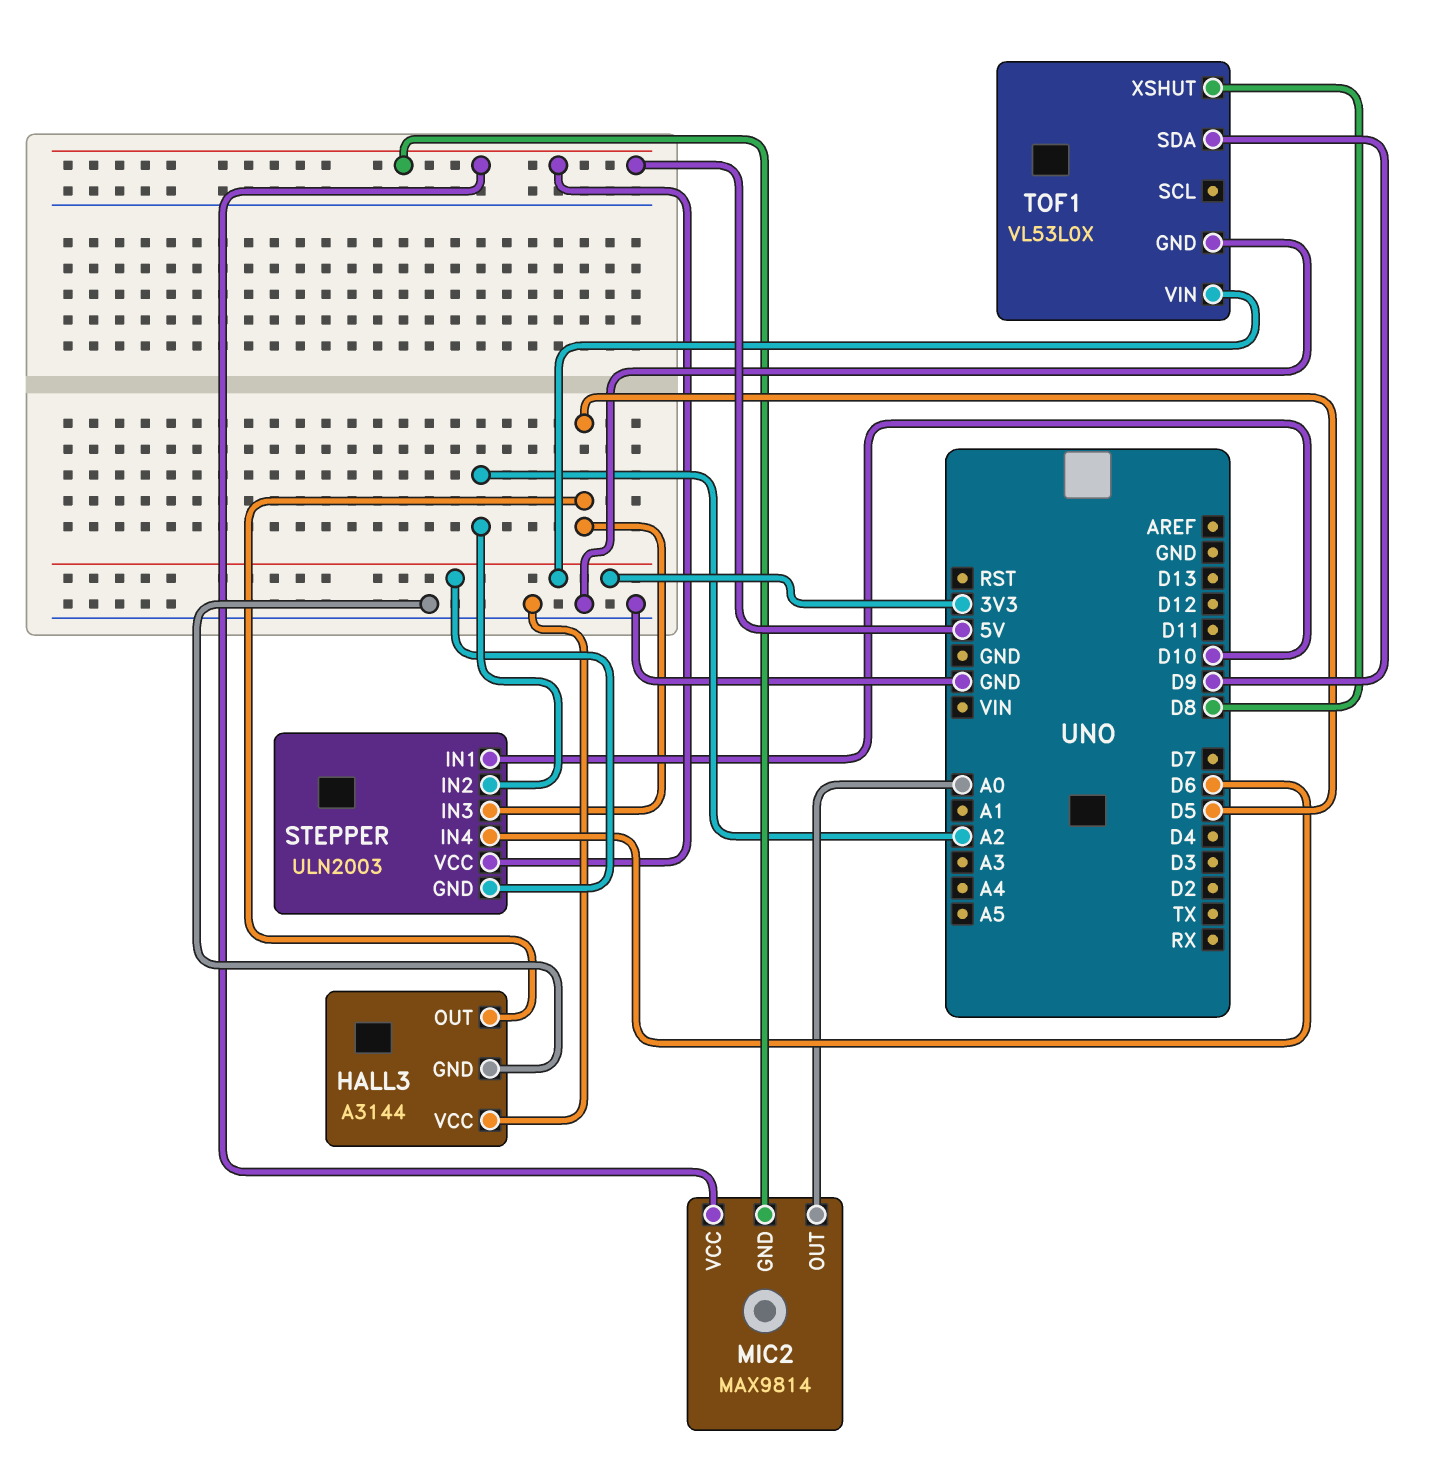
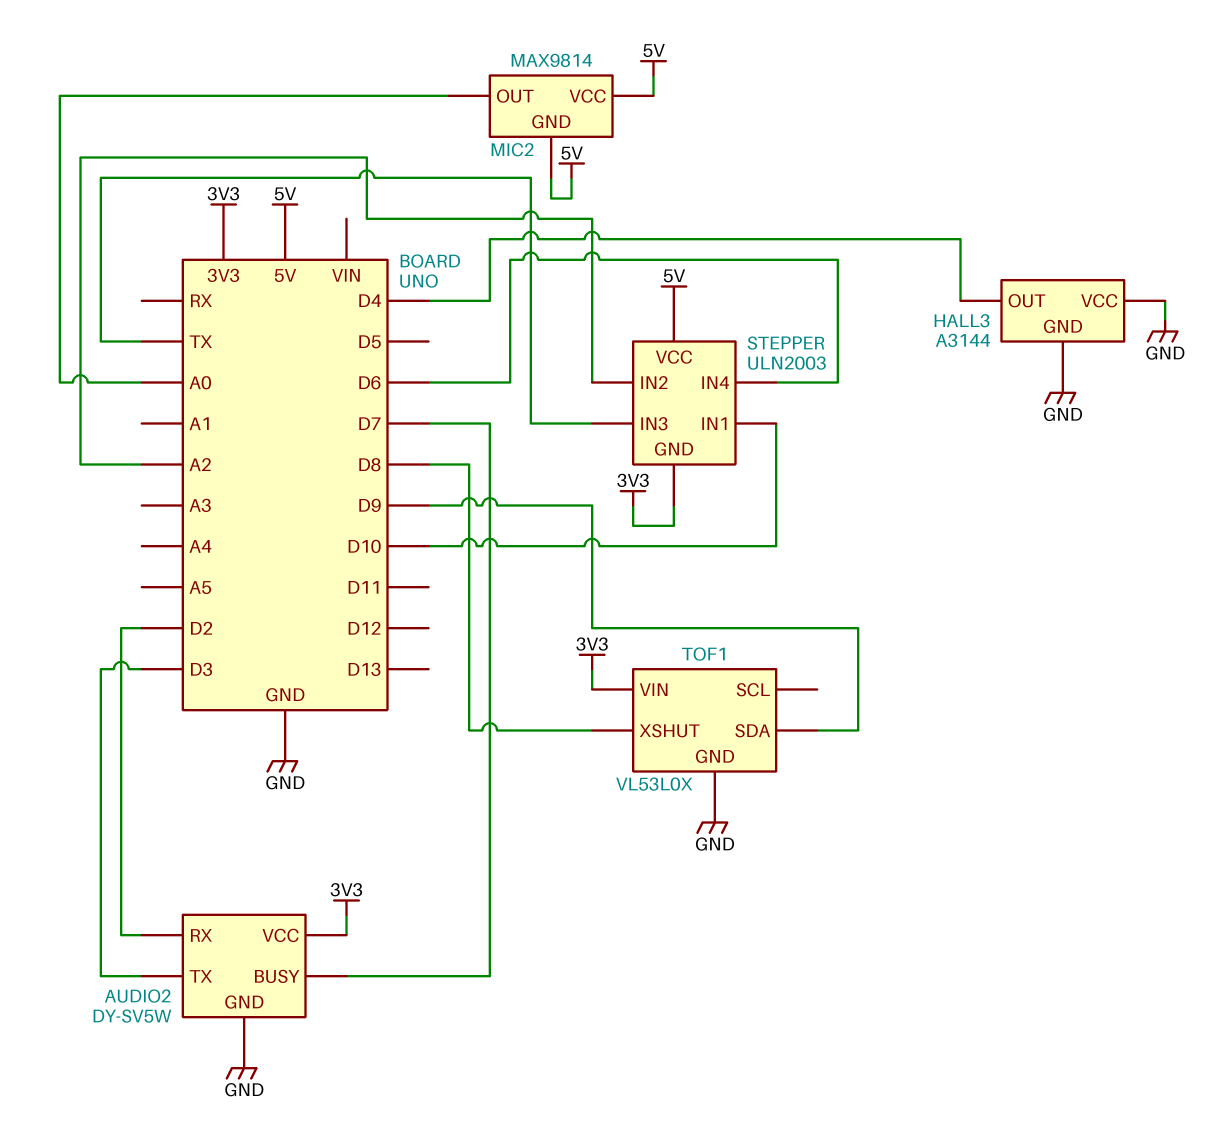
AUDIO2: none -> DY-SV5W
AUDIO2 pin BUSY: none -> D7
AUDIO2 pin GND: none -> GND
AUDIO2 pin RX: none -> D2
AUDIO2 pin TX: none -> D3
AUDIO2 pin VCC: none -> 3V3
HALL3 pin OUT: D5 -> D4
STEPPER pin IN3: D5 -> TX

